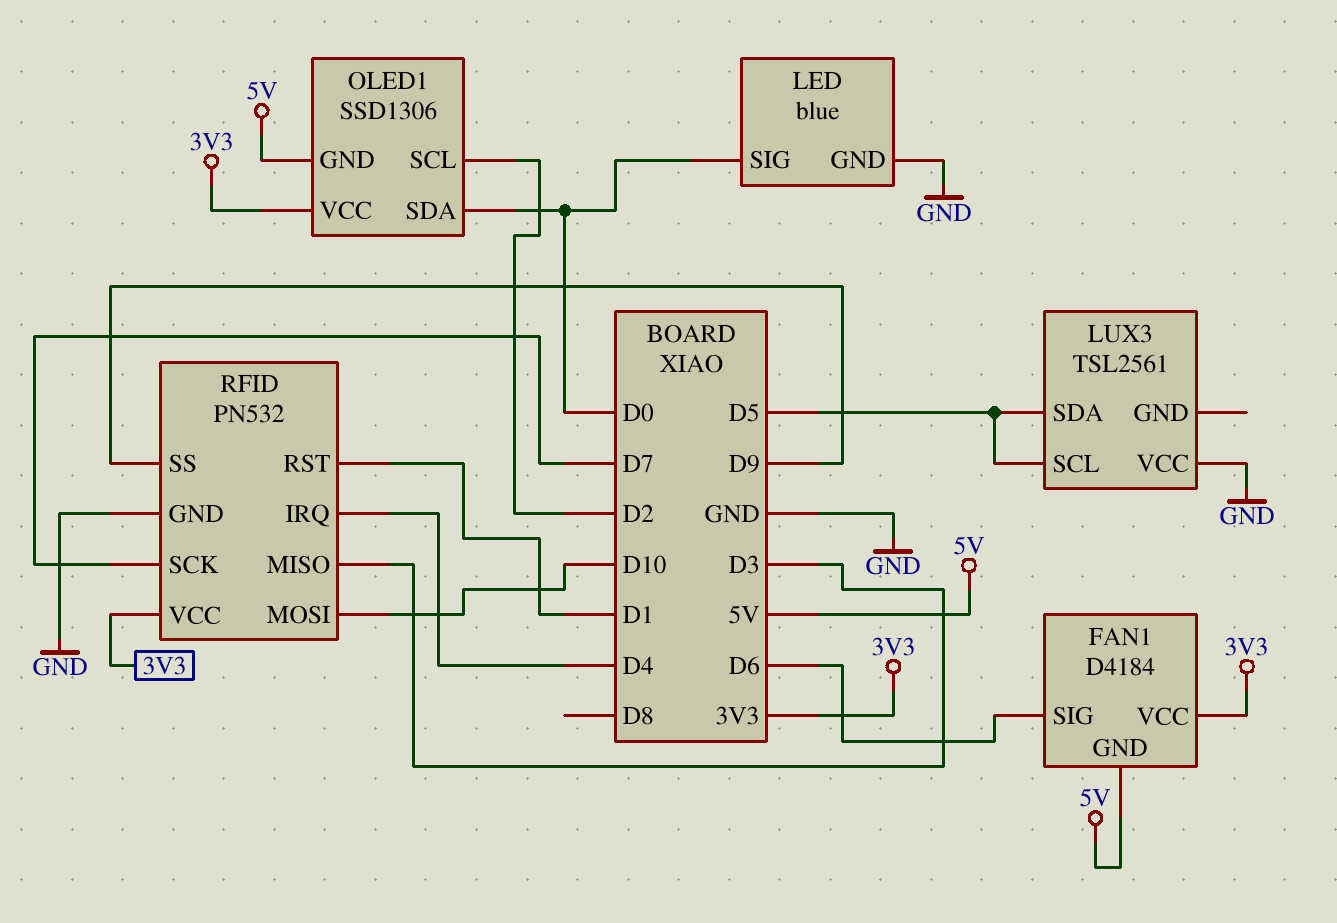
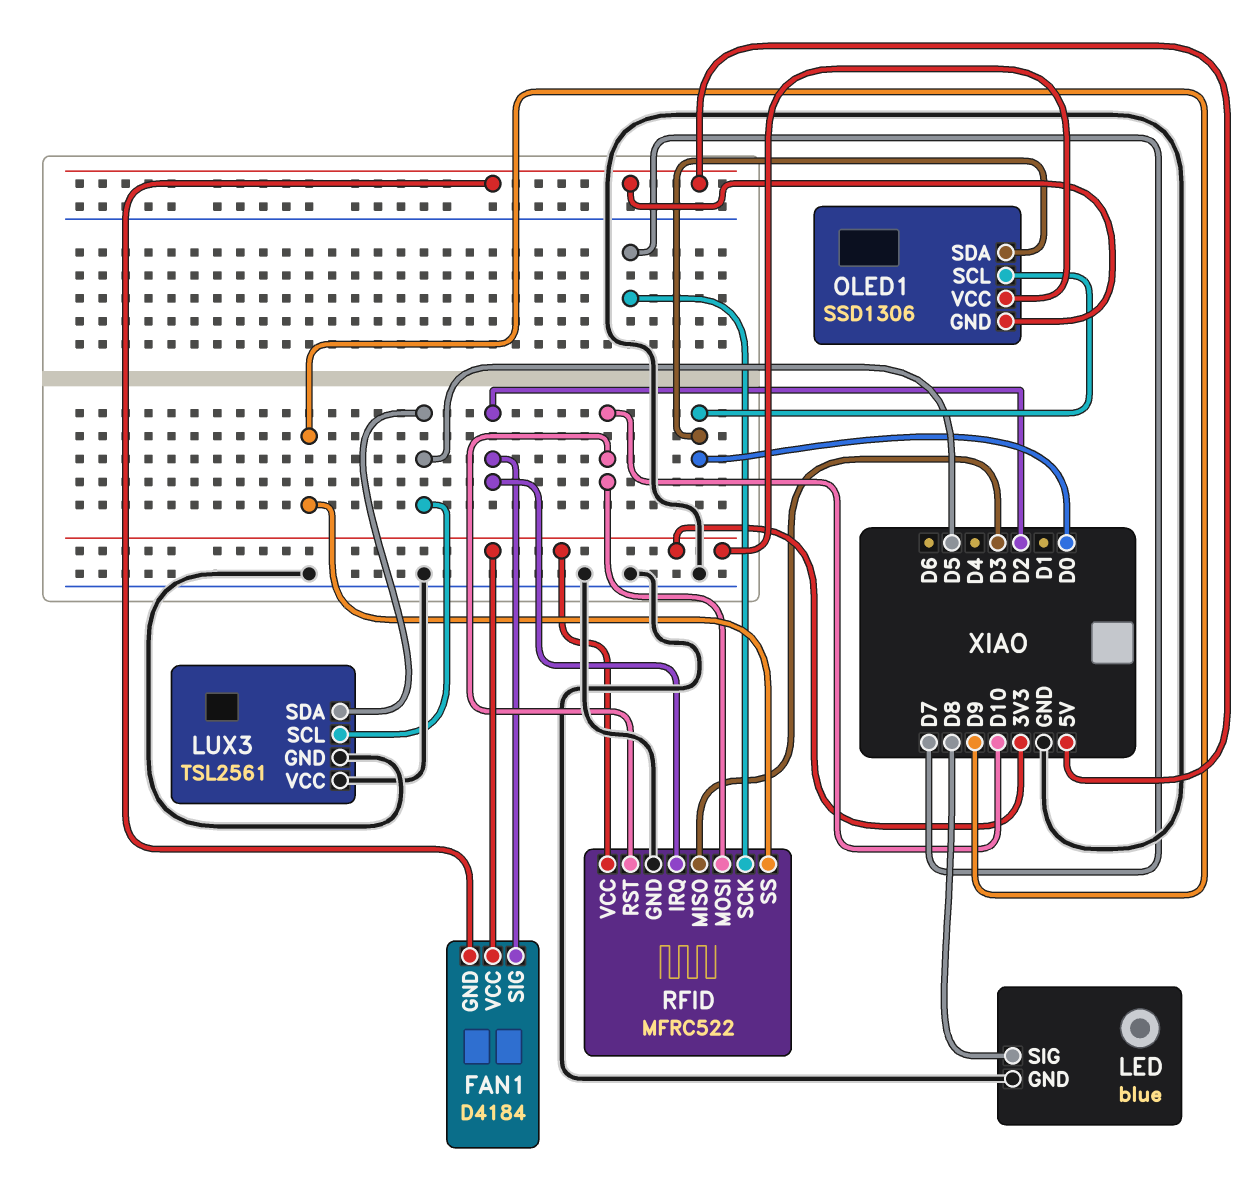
FAN1 pin SIG: D6 -> D2
LED pin SIG: D0 -> D8
LUX3 pin GND: none -> GND
OLED1 pin SCL: D2 -> D0
RFID: PN532 -> MFRC522
RFID pin IRQ: D4 -> D2
RFID pin RST: D1 -> D10

